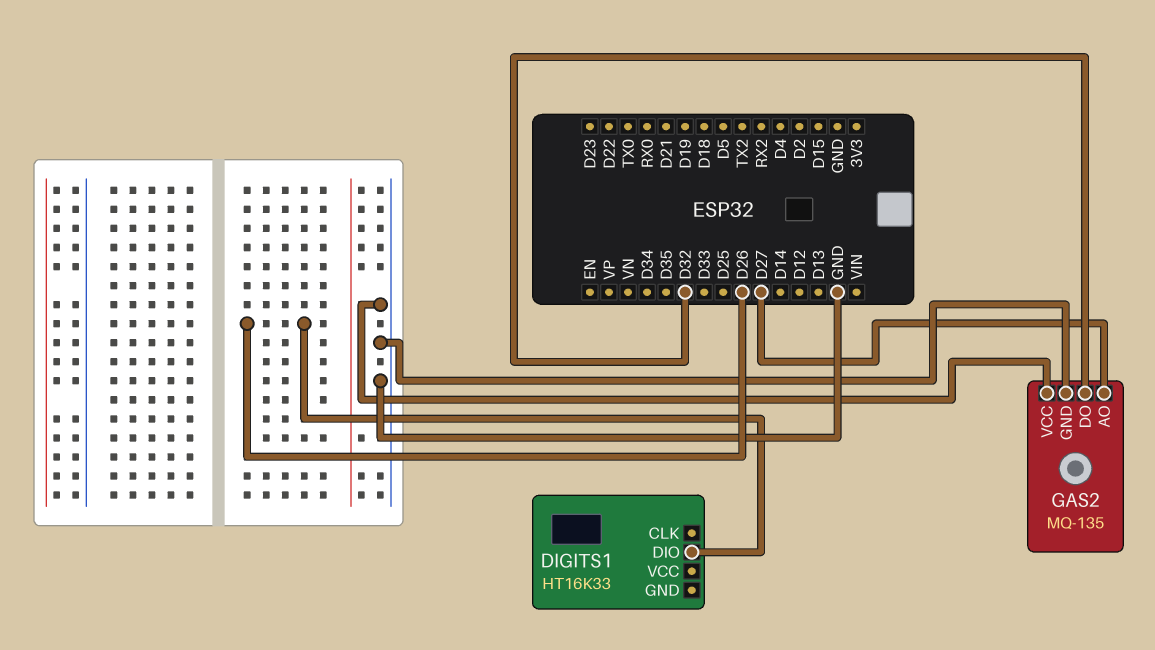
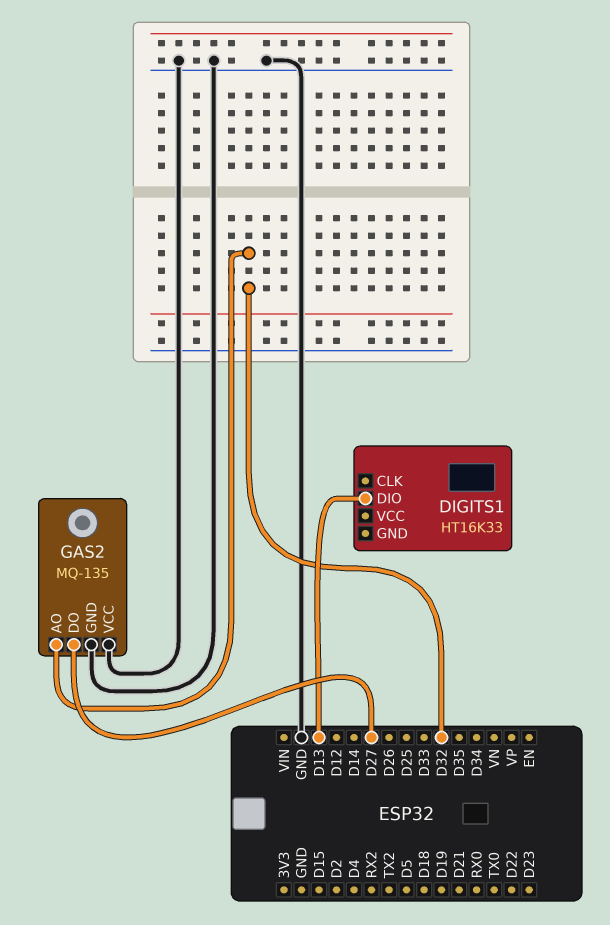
DIGITS1 pin DIO: D26 -> D13
GAS2 pin AO: D27 -> D32
GAS2 pin DO: D32 -> D27

